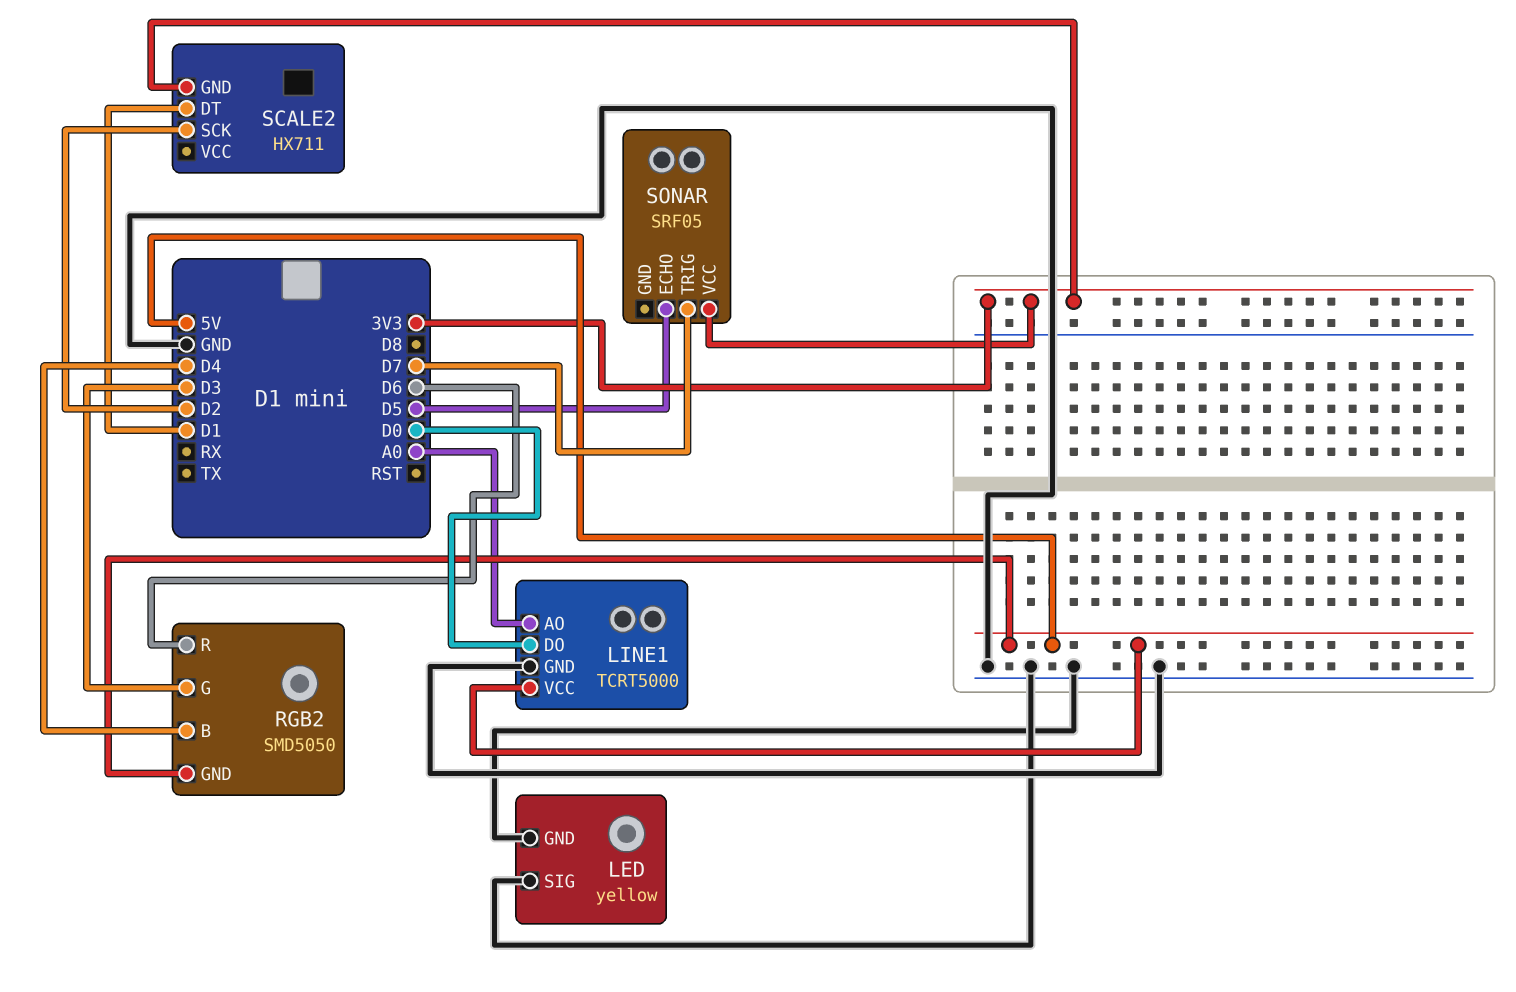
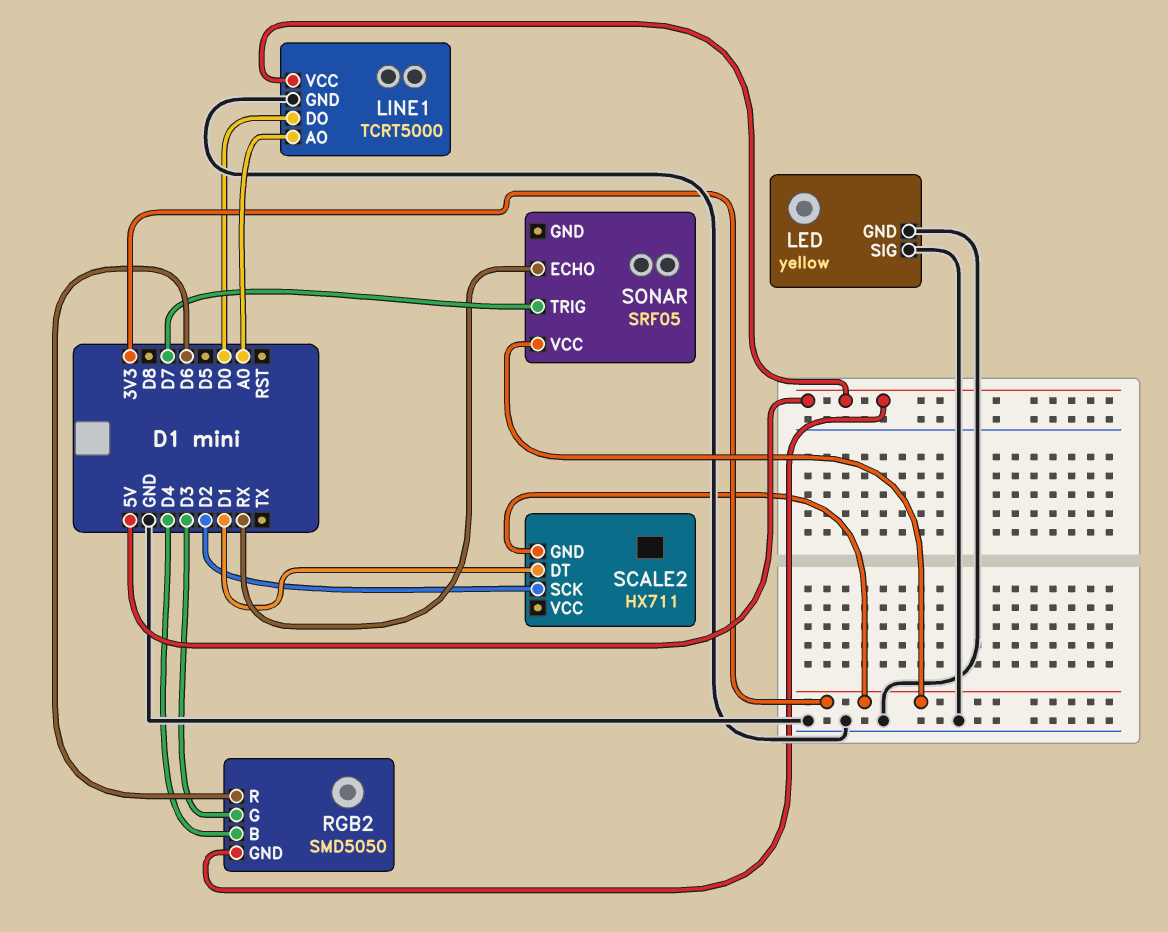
SONAR pin ECHO: D5 -> RX

